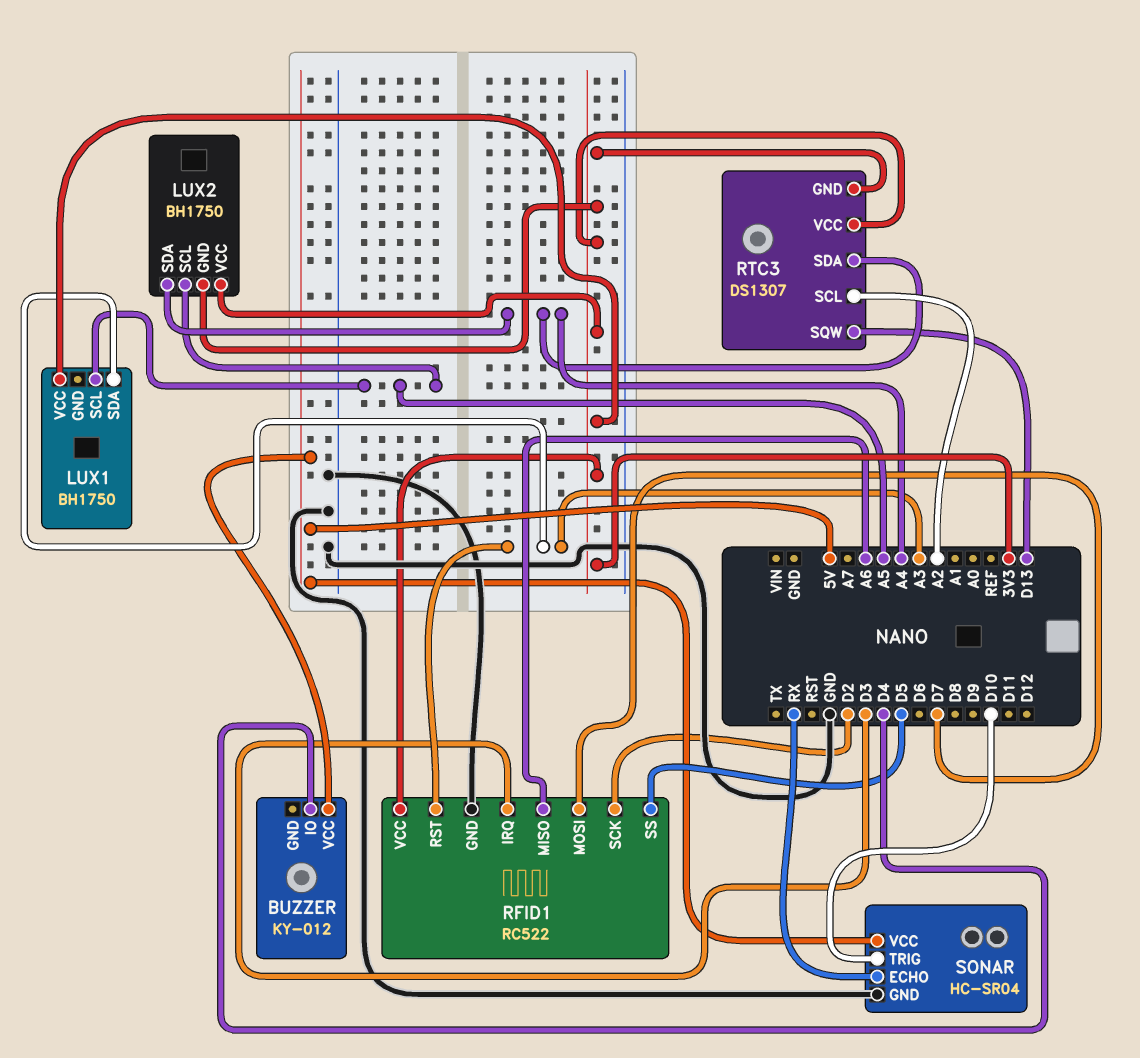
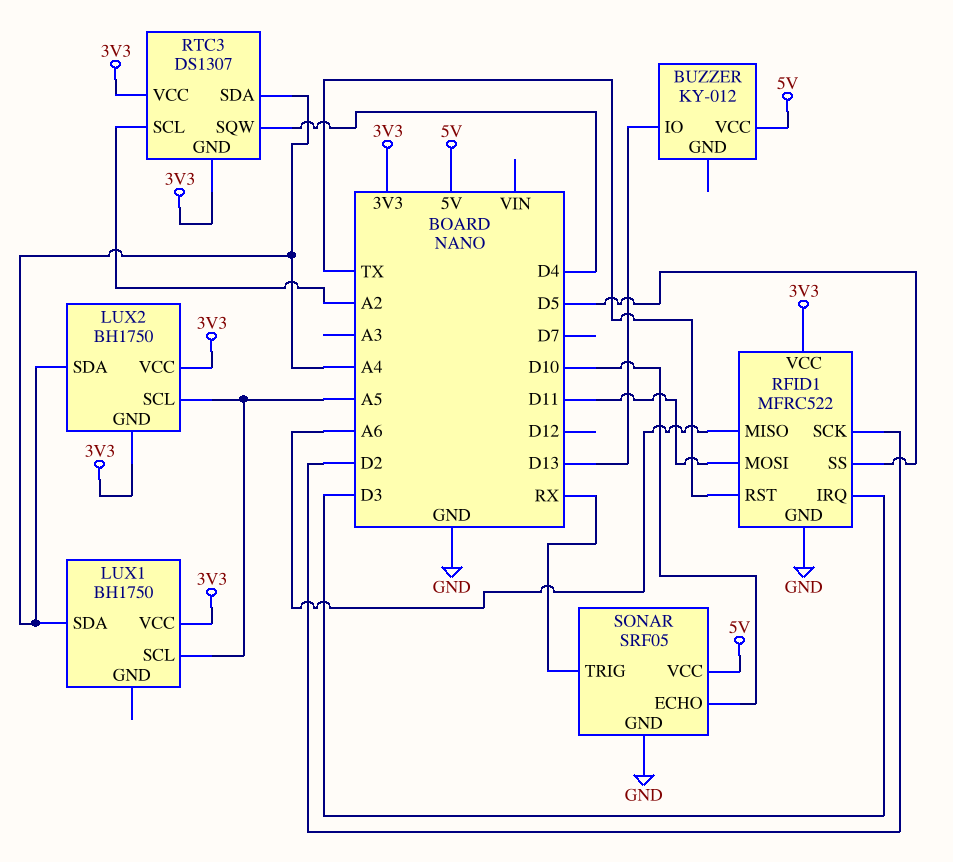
BUZZER pin IO: D4 -> D13
LUX1 pin SDA: A3 -> A4
RFID1: RC522 -> MFRC522
RFID1 pin MOSI: D7 -> D11
RFID1 pin RST: A3 -> TX
RTC3 pin SQW: D13 -> D4
SONAR: HC-SR04 -> SRF05
SONAR pin ECHO: RX -> D10
SONAR pin TRIG: D10 -> RX

